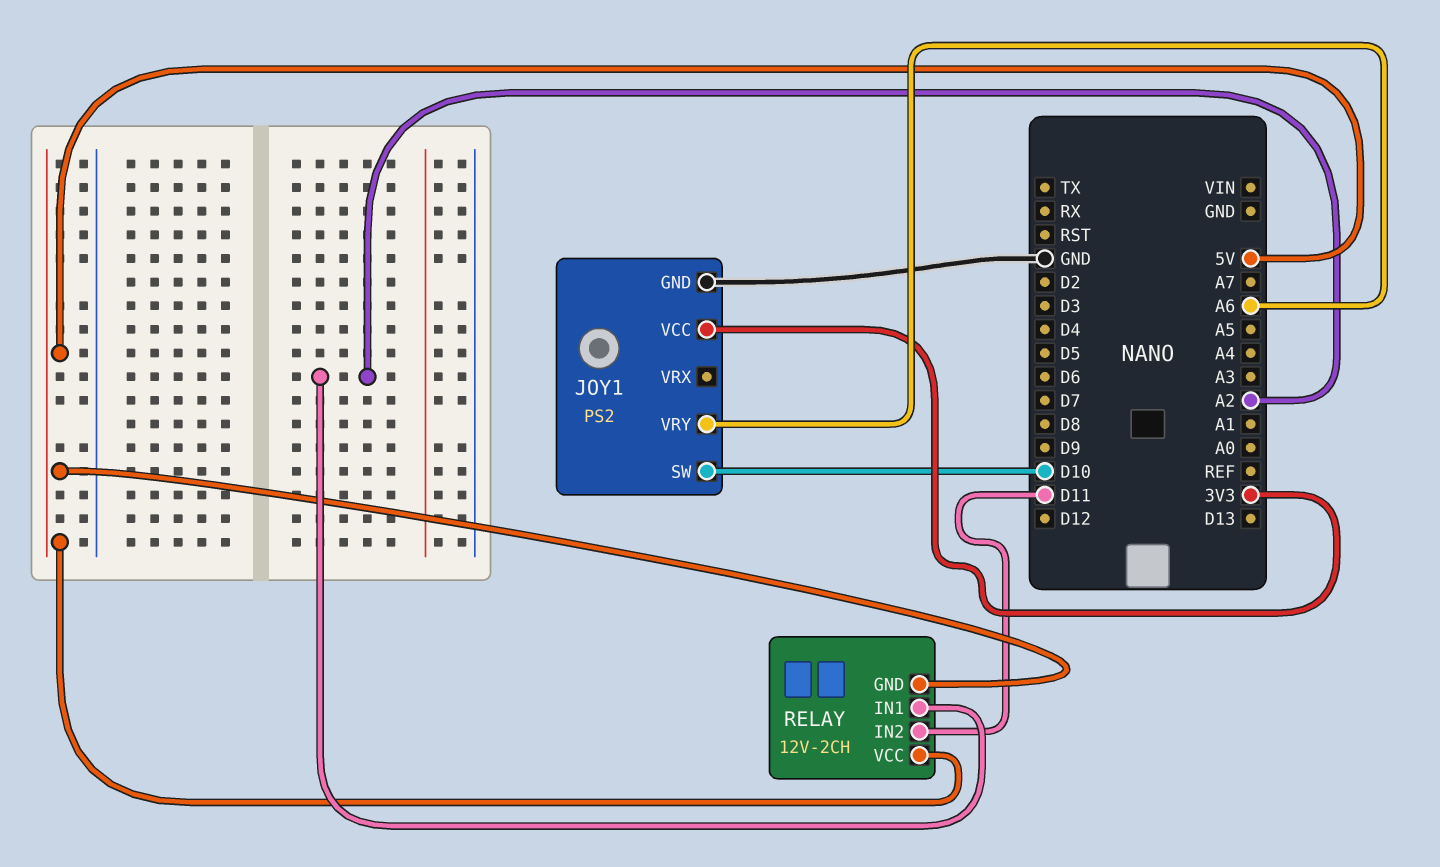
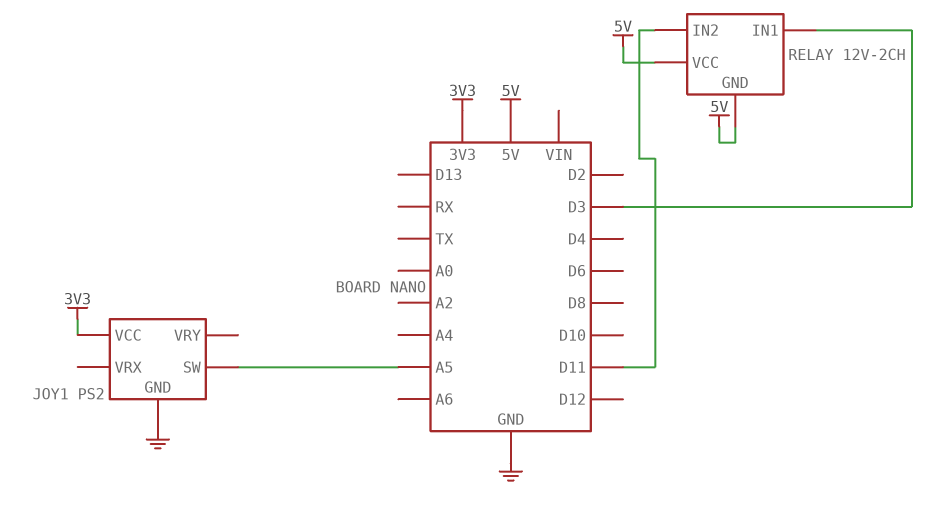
JOY1 pin SW: D10 -> A5
JOY1 pin VRY: A6 -> none
RELAY pin IN1: A2 -> D3

